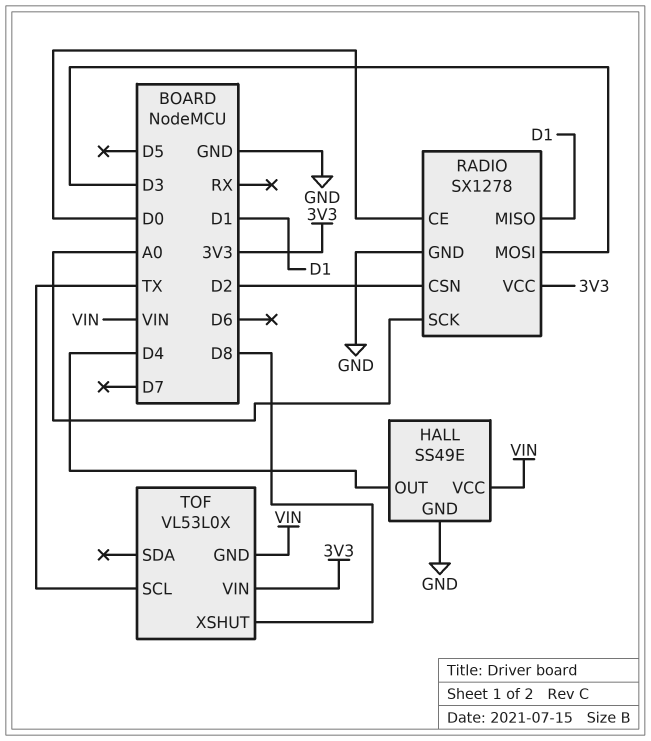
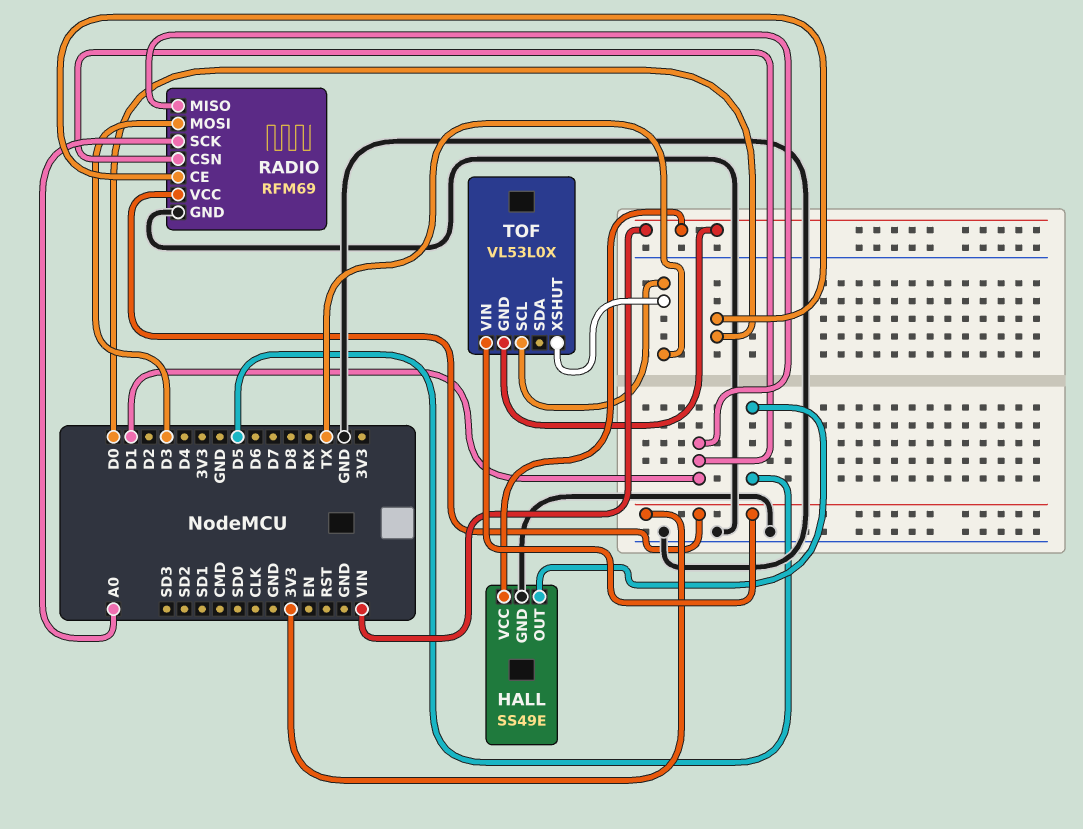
HALL pin OUT: D4 -> D5
RADIO: SX1278 -> RFM69
RADIO pin CSN: D2 -> D1
TOF pin XSHUT: D8 -> TX

